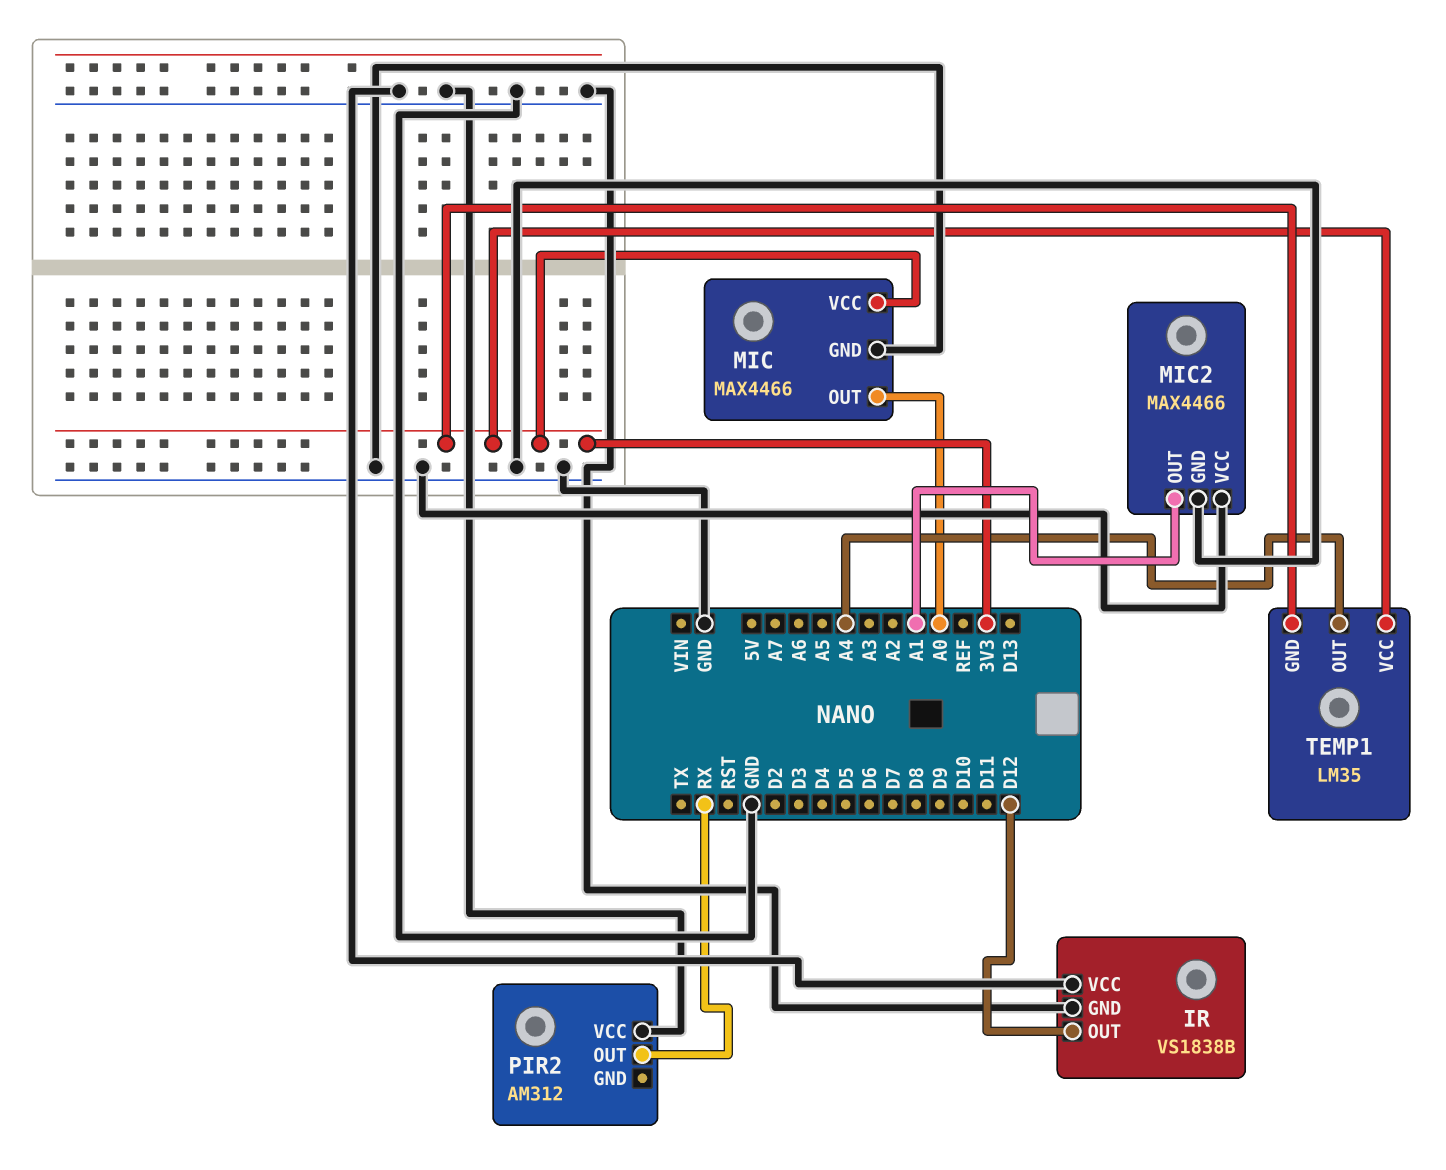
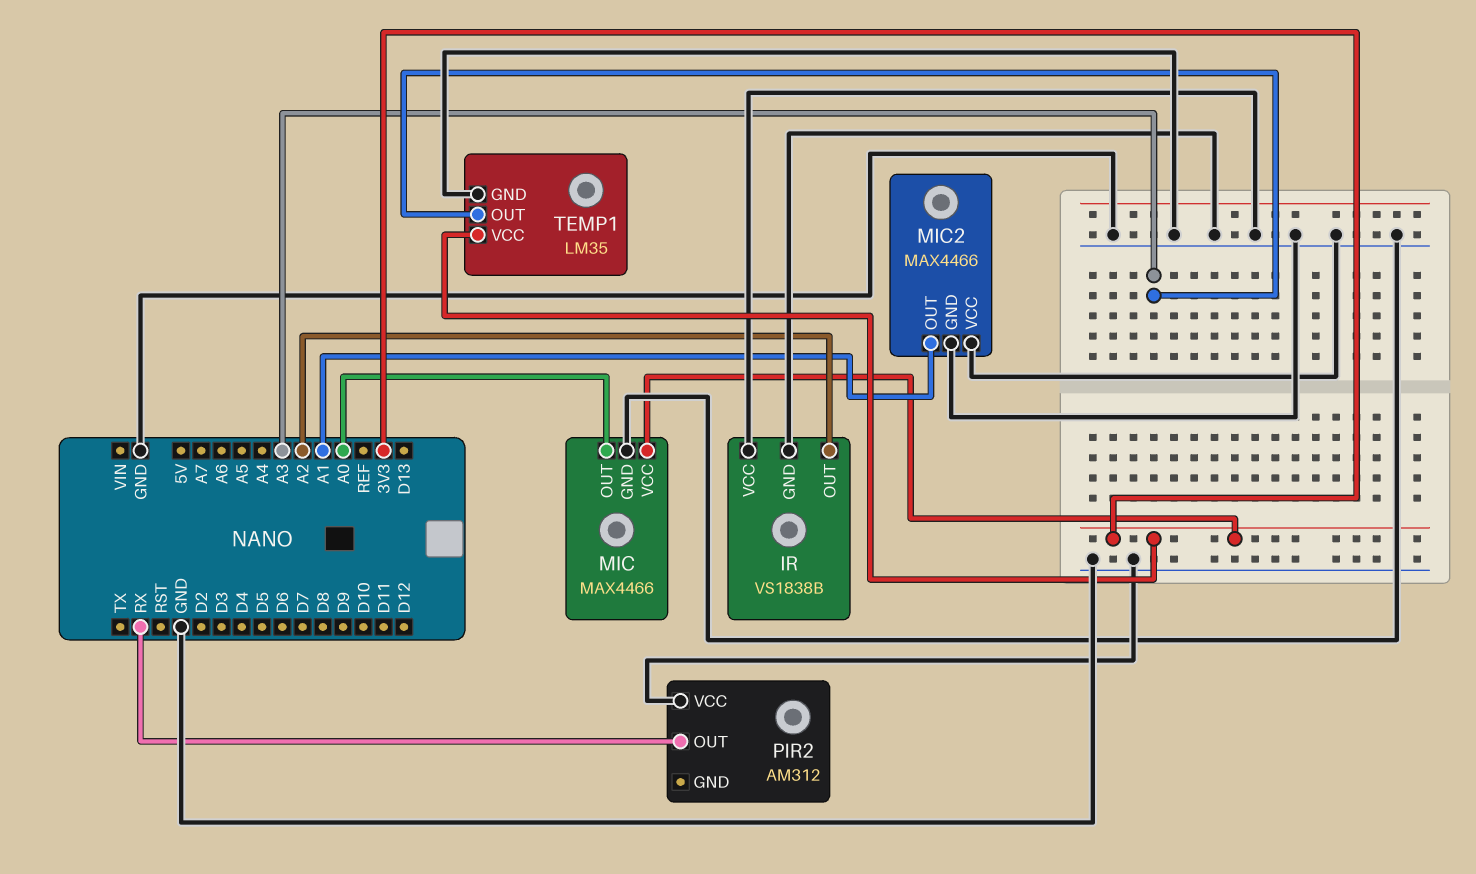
IR pin OUT: D12 -> A2
TEMP1 pin GND: 3V3 -> GND
TEMP1 pin OUT: A4 -> A3

